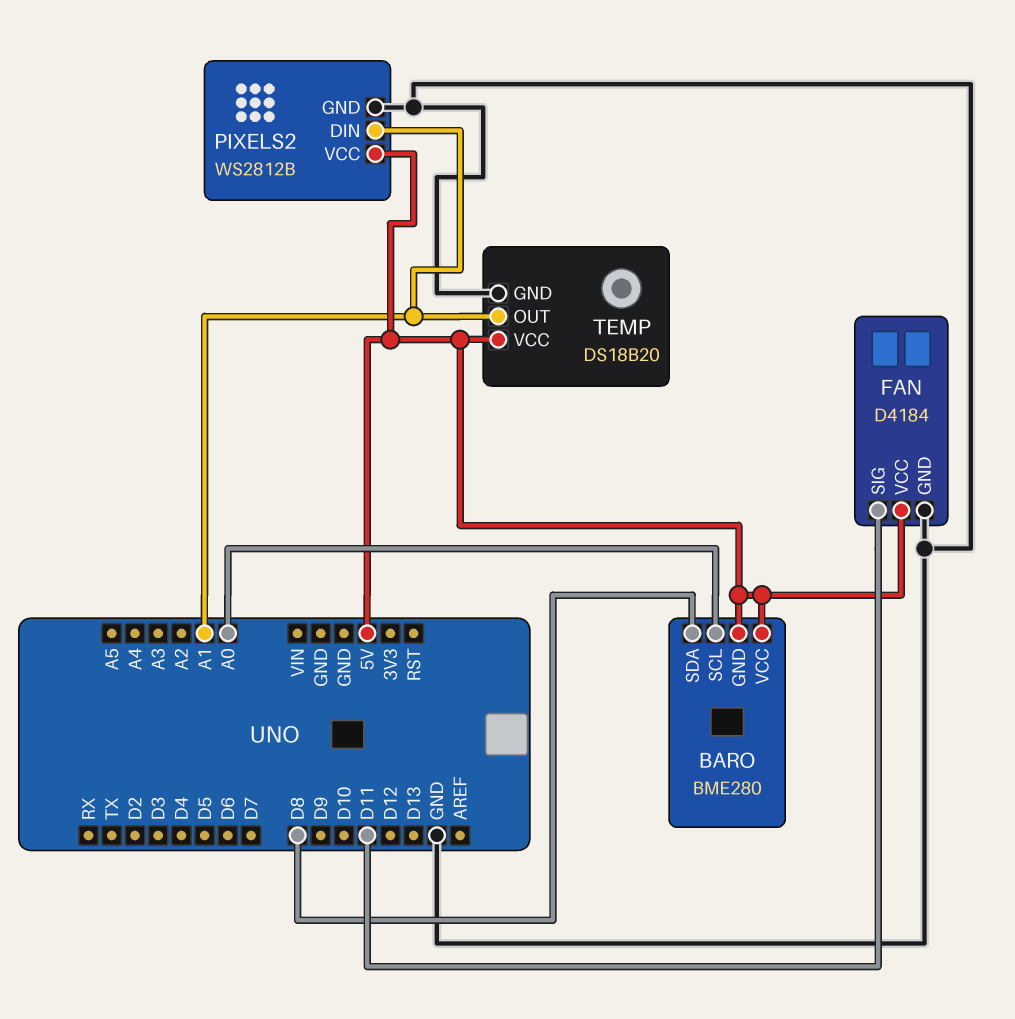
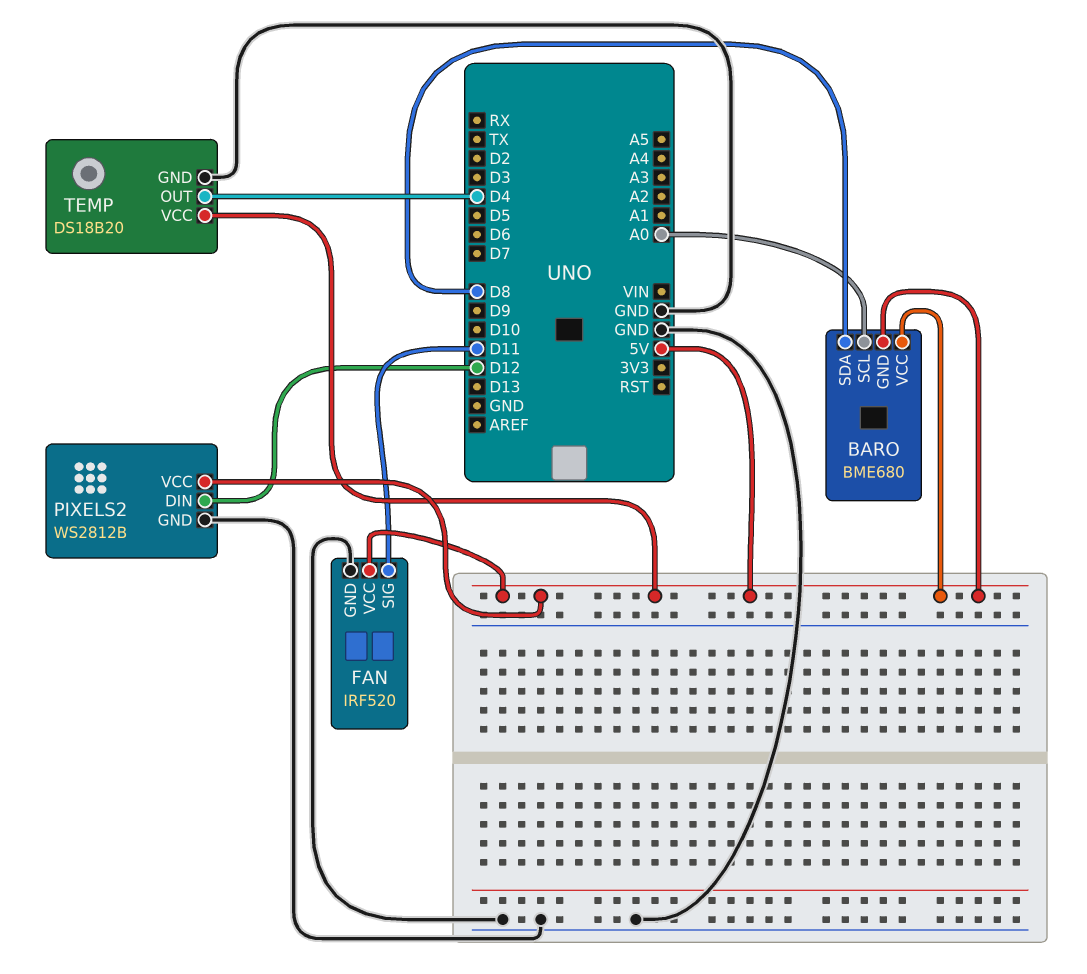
BARO: BME280 -> BME680
FAN: D4184 -> IRF520
PIXELS2 pin DIN: A1 -> D12
TEMP pin OUT: A1 -> D4

